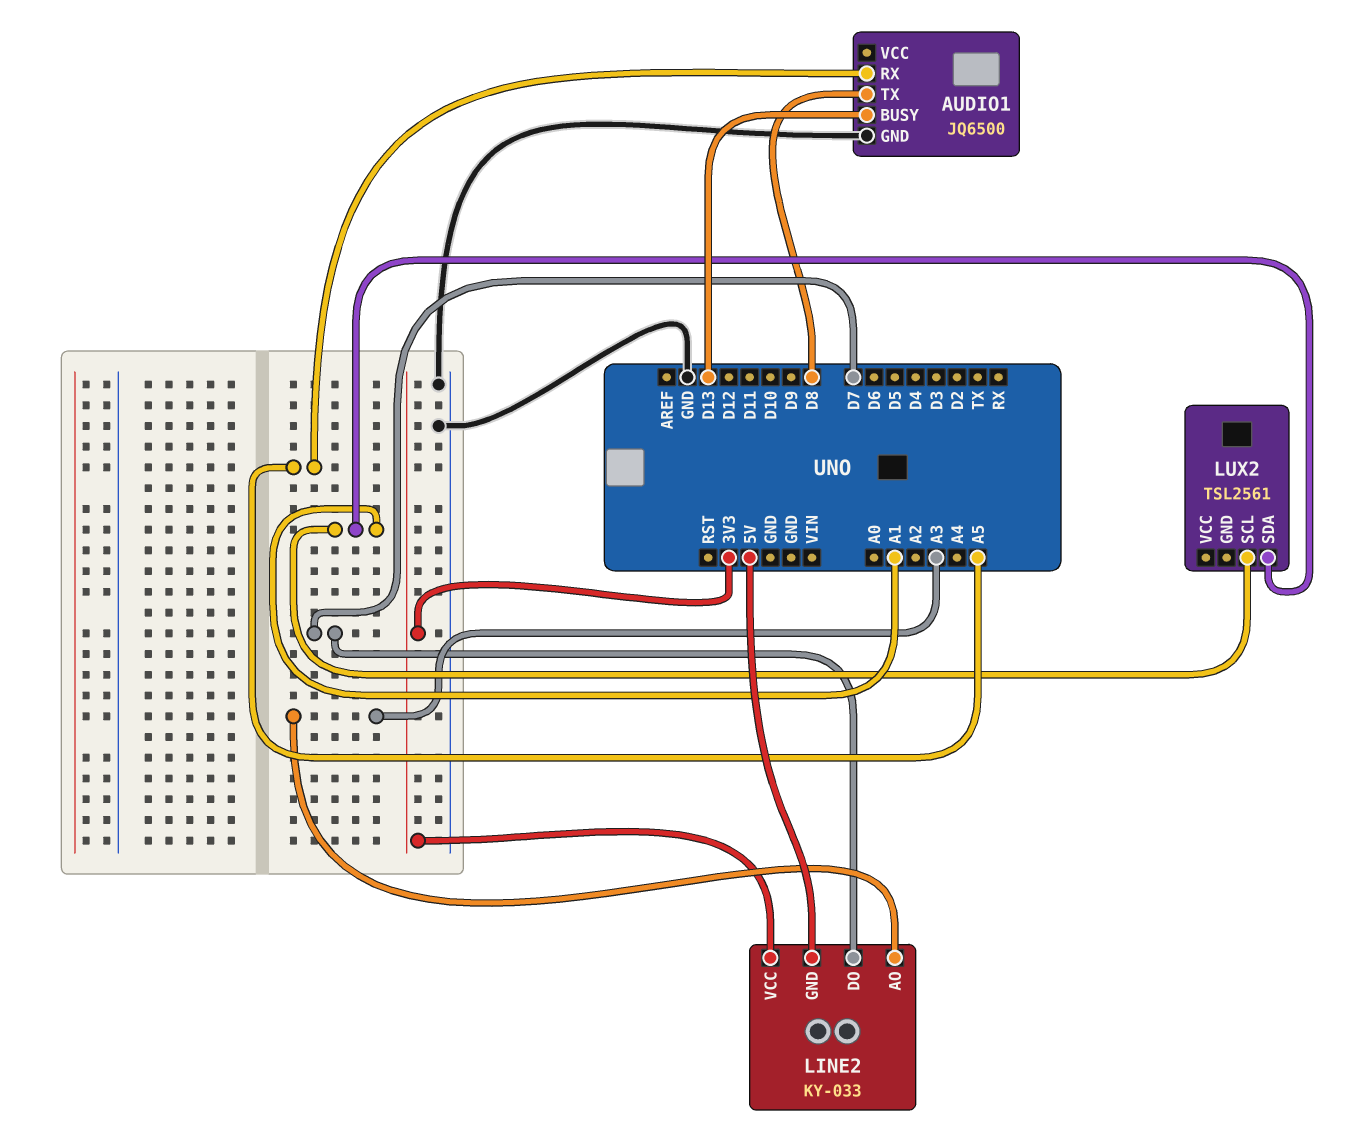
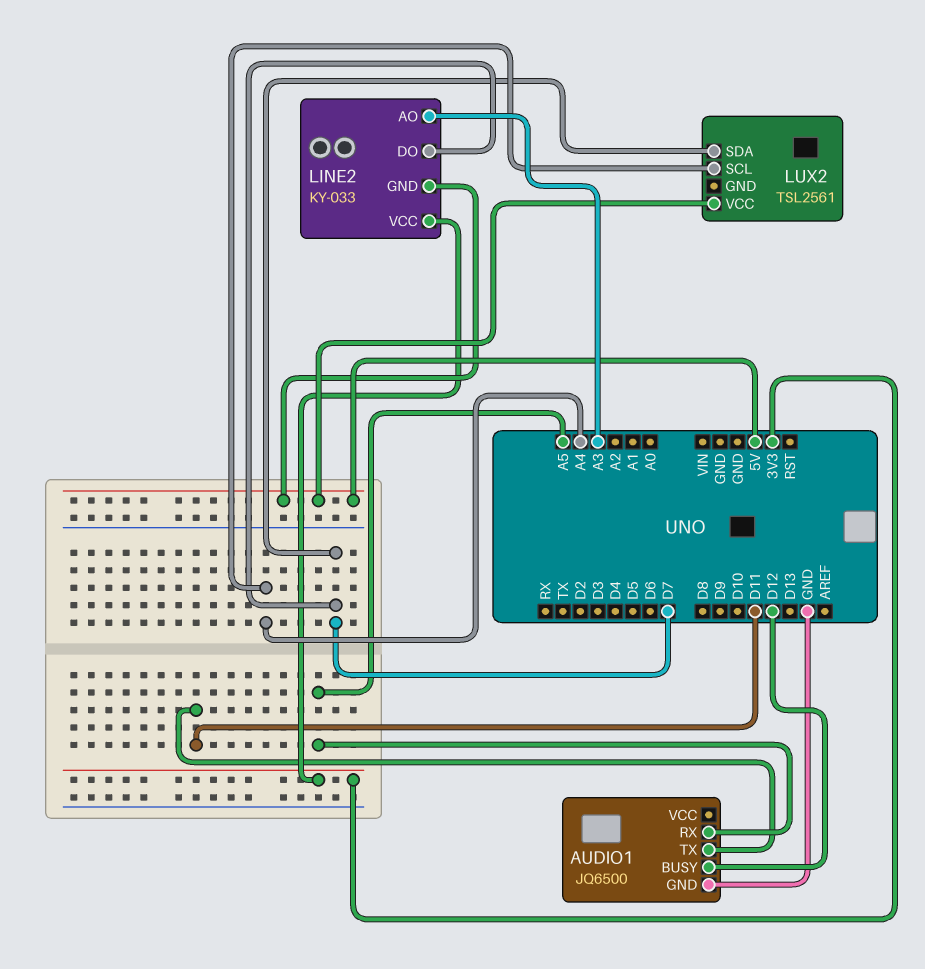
AUDIO1 pin BUSY: D13 -> D12
AUDIO1 pin TX: D8 -> D11
LUX2 pin SCL: A1 -> A4
LUX2 pin SDA: A1 -> D7
LUX2 pin VCC: none -> 5V

